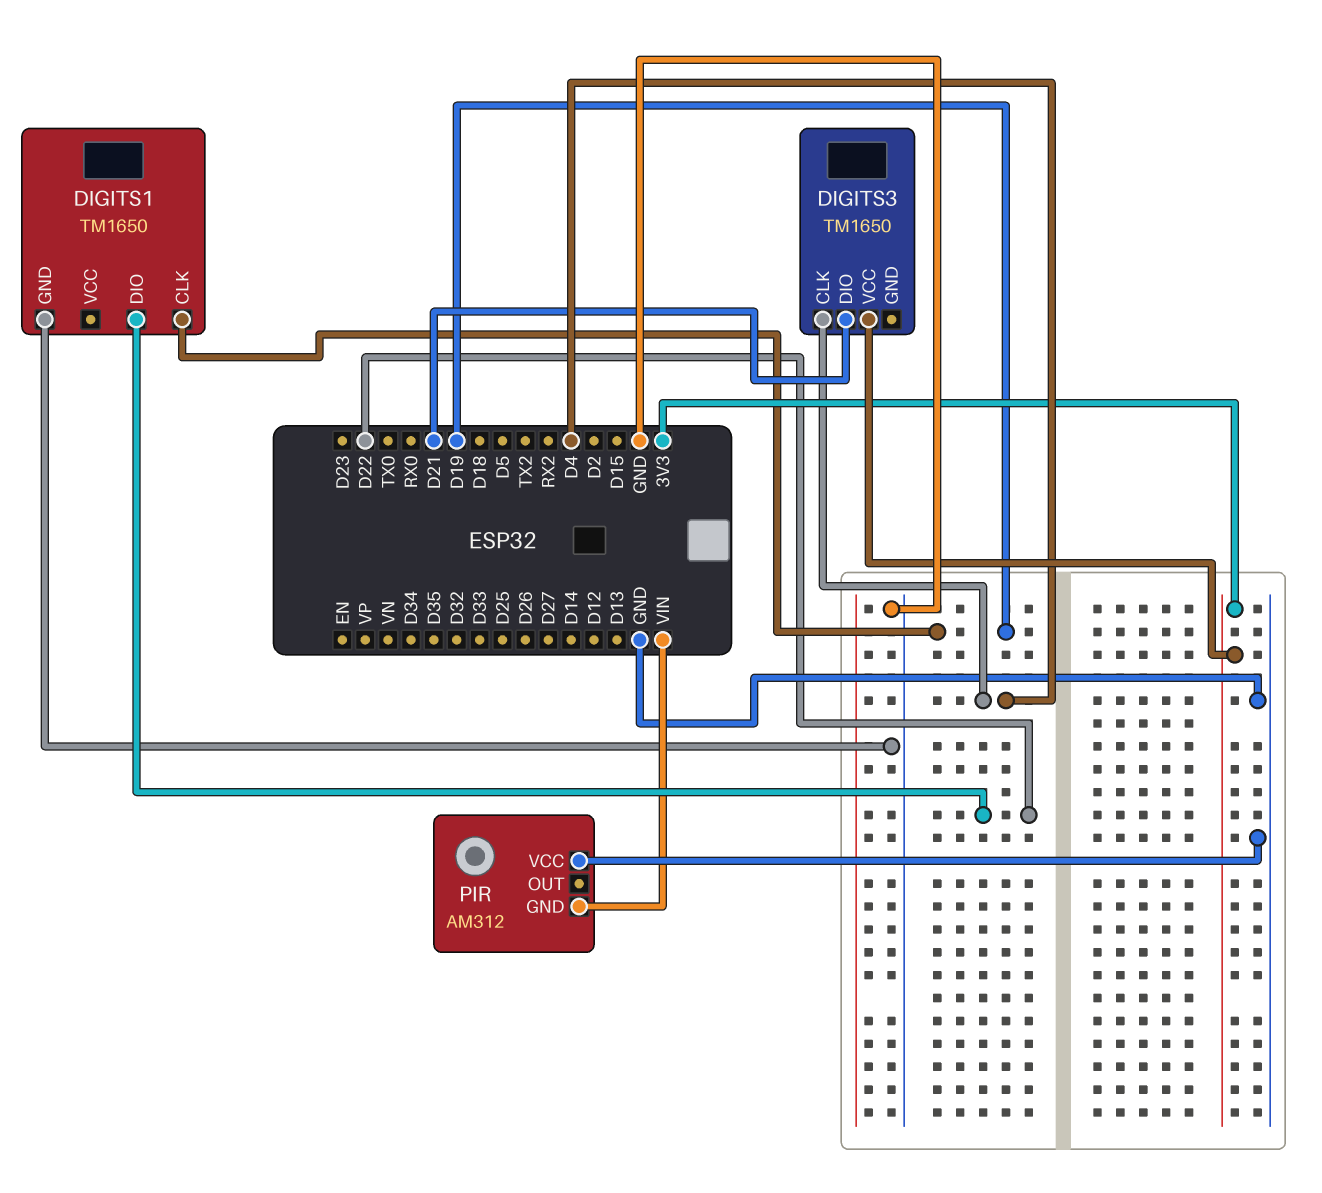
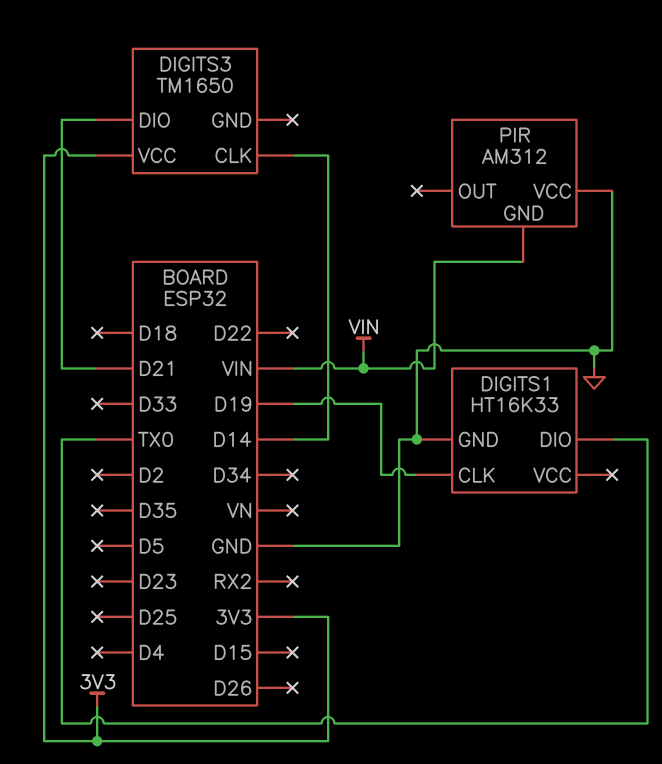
DIGITS1: TM1650 -> HT16K33
DIGITS1 pin DIO: D22 -> TX0
DIGITS3 pin CLK: D4 -> D14

